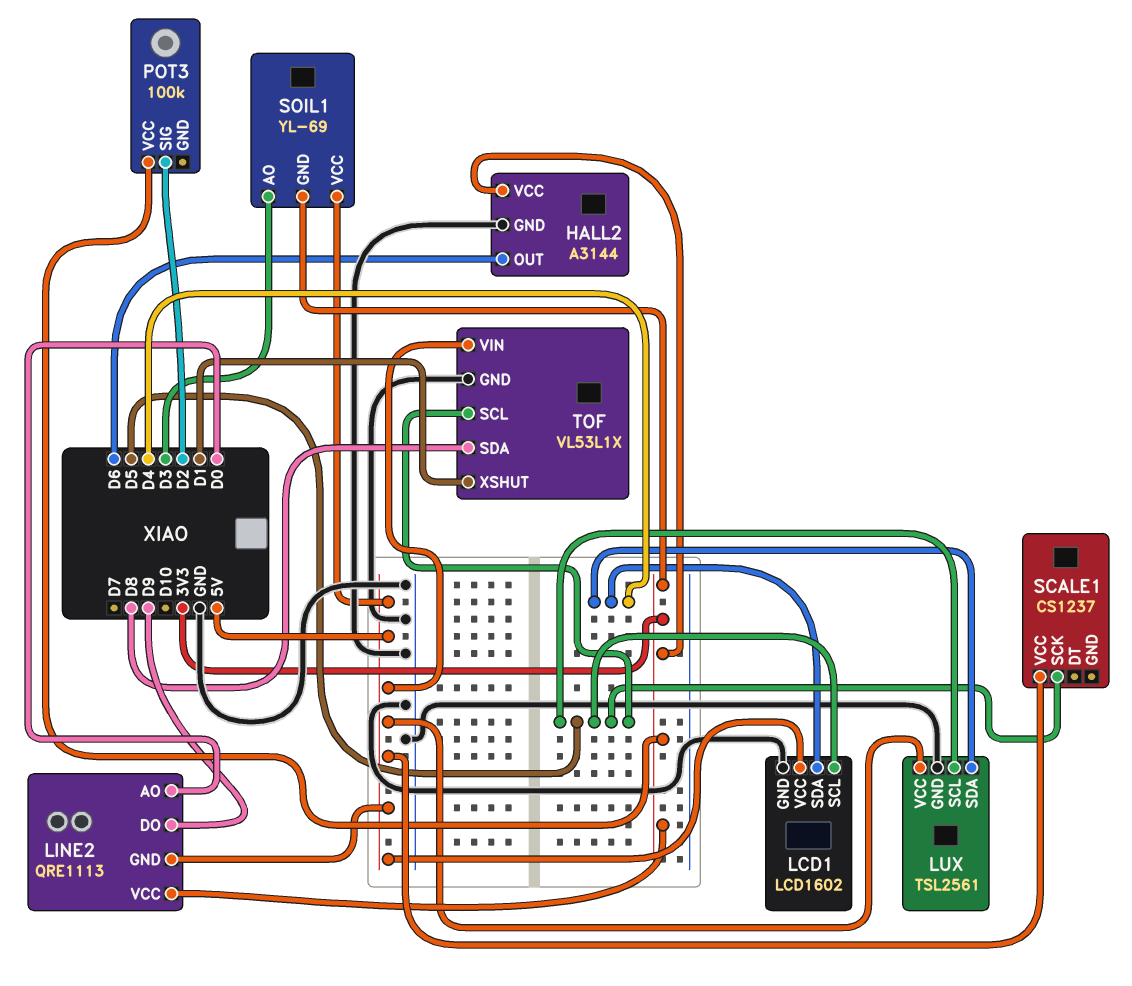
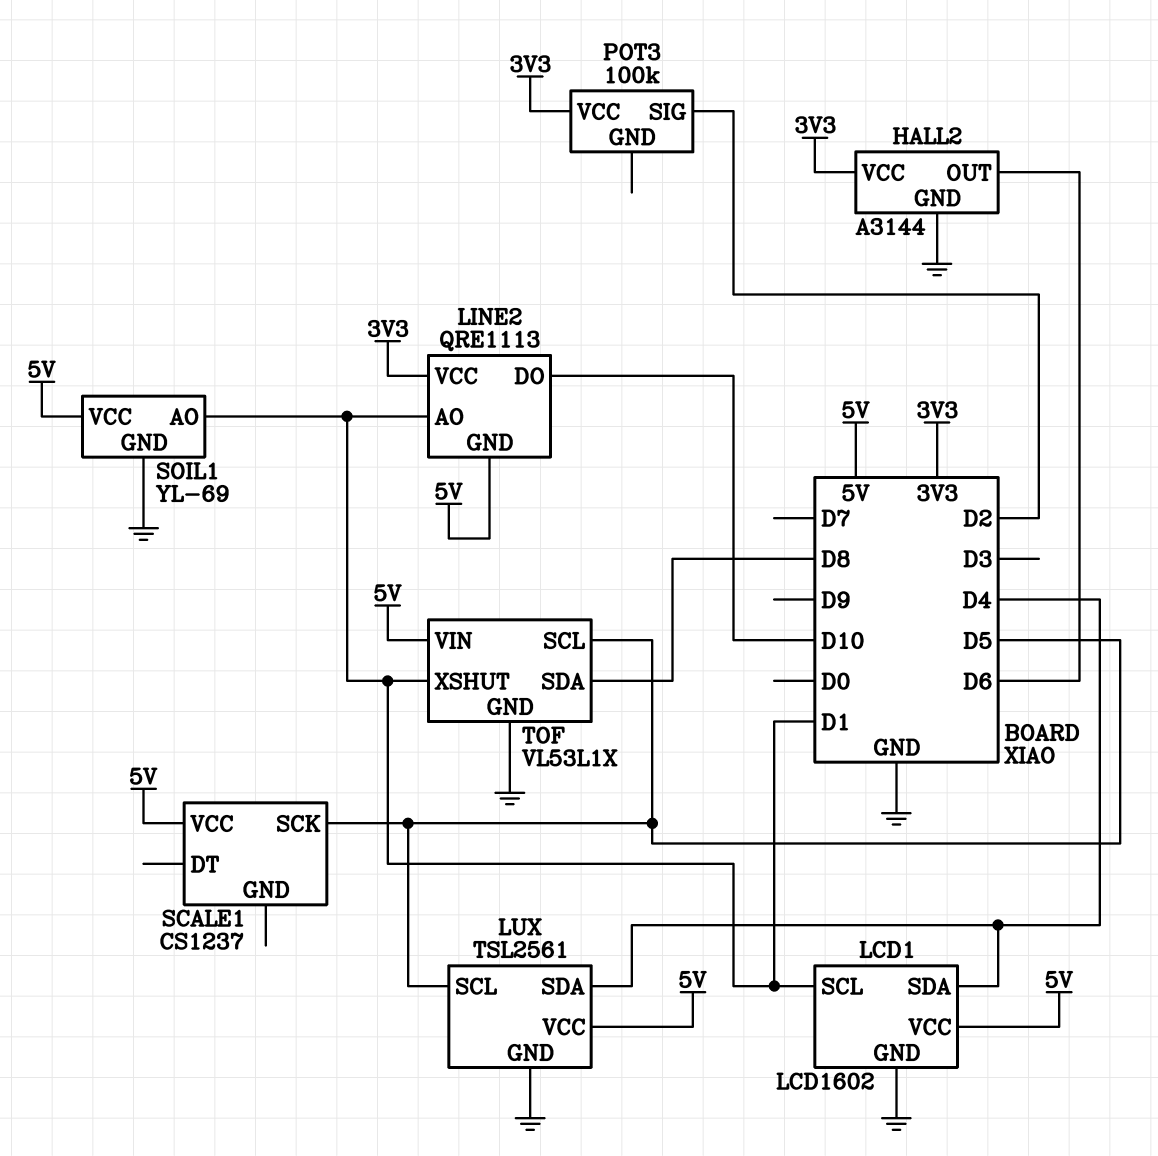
LCD1 pin SCL: D5 -> D1
LINE2 pin AO: D0 -> D1
LINE2 pin DO: D9 -> D10
SOIL1 pin AO: D3 -> D1
SOIL1 pin GND: 3V3 -> GND

